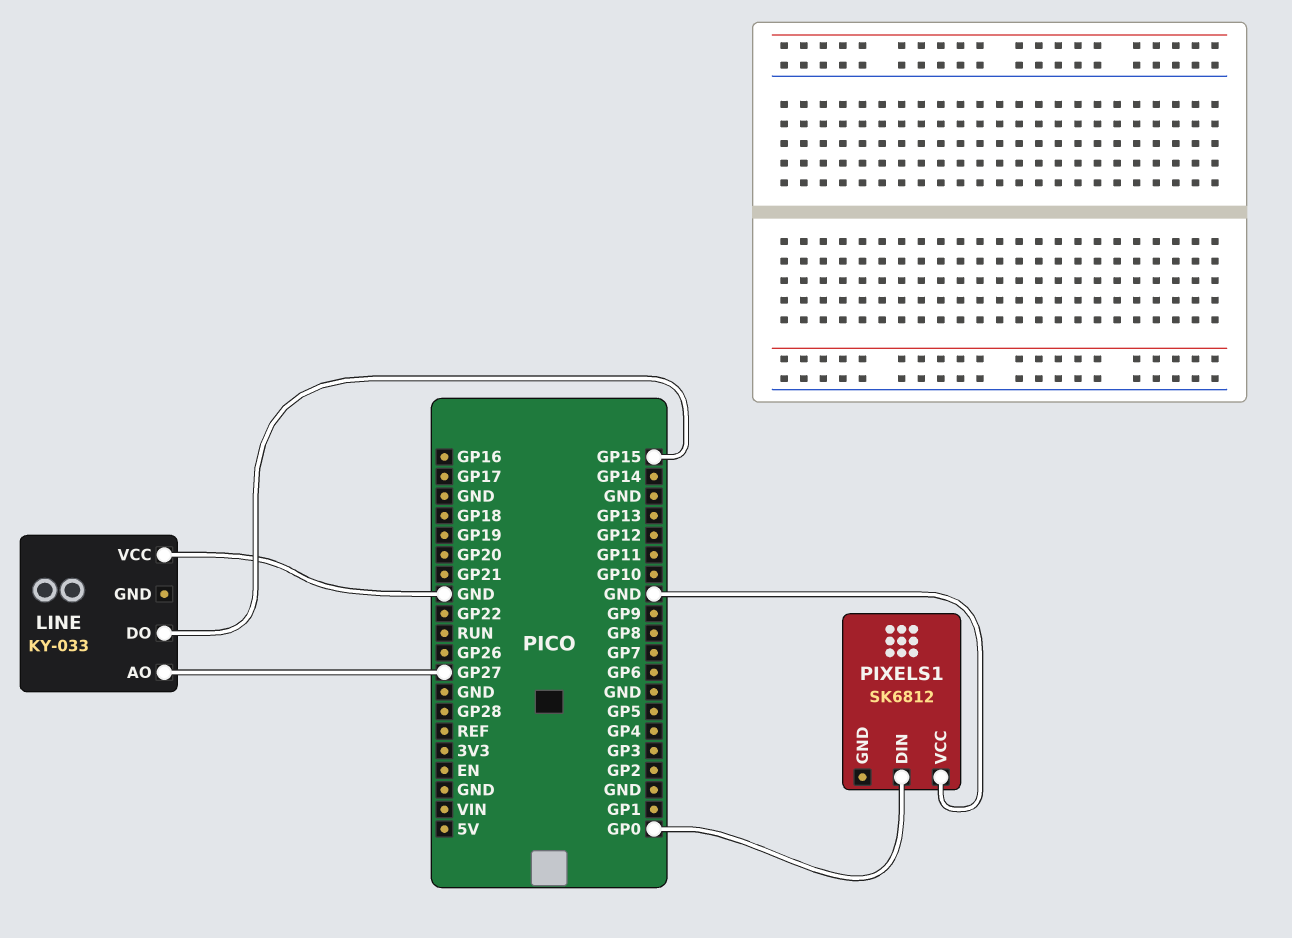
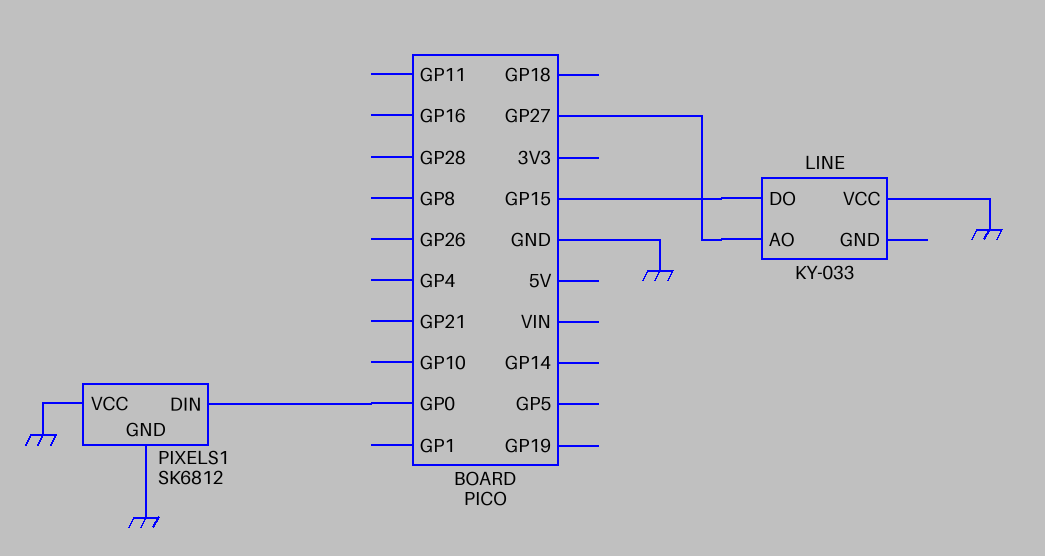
PIXELS1 pin GND: none -> GND

